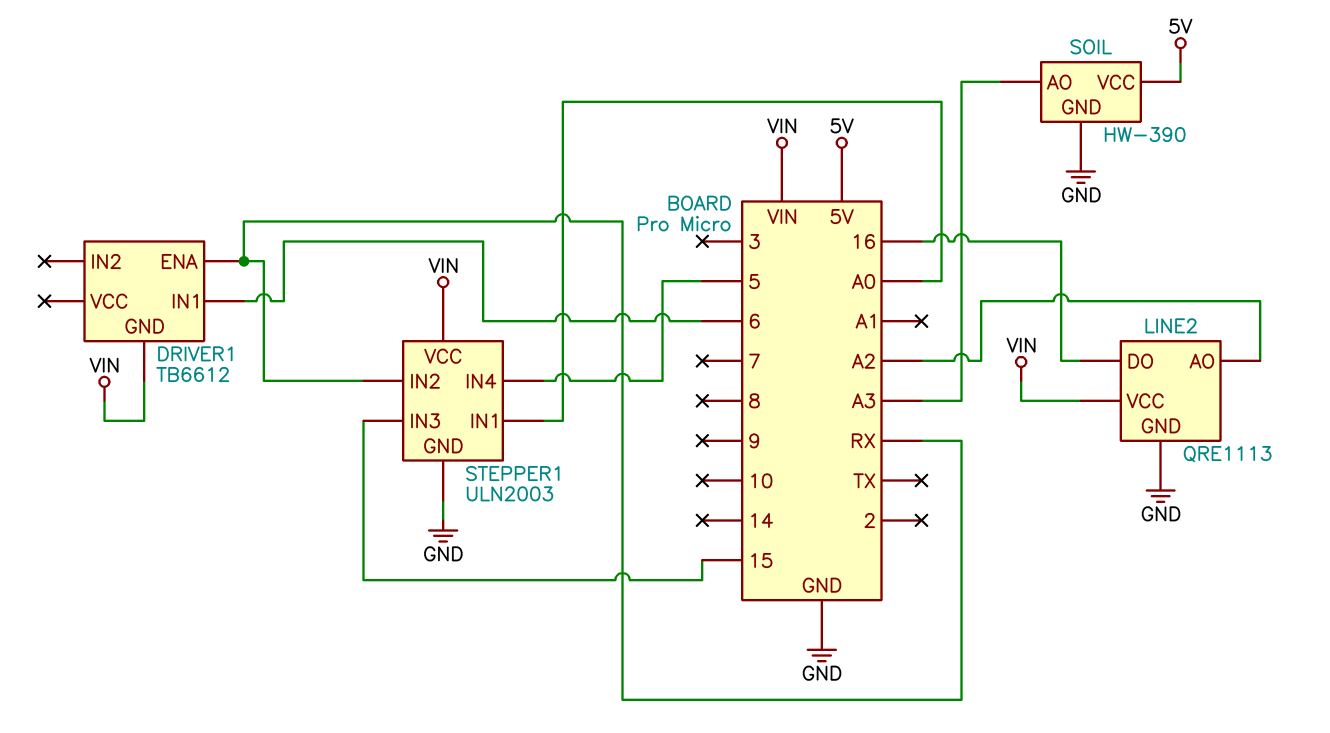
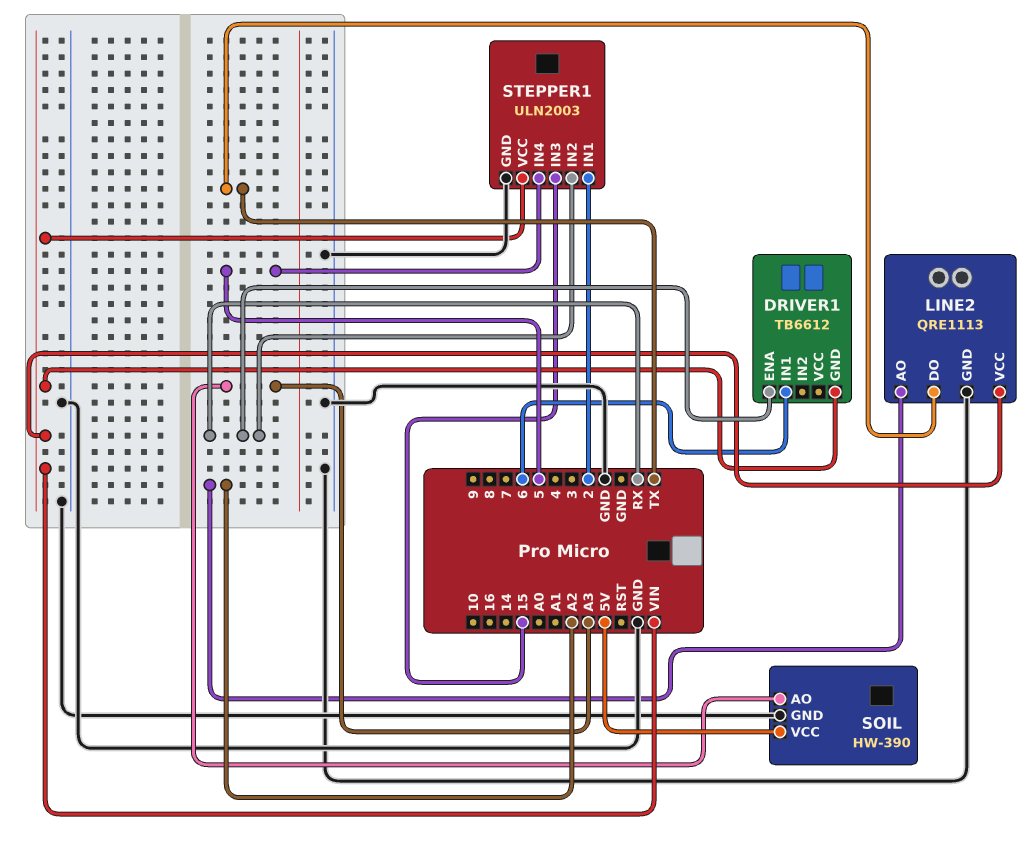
LINE2 pin DO: 16 -> TX
STEPPER1 pin IN1: A0 -> 2

